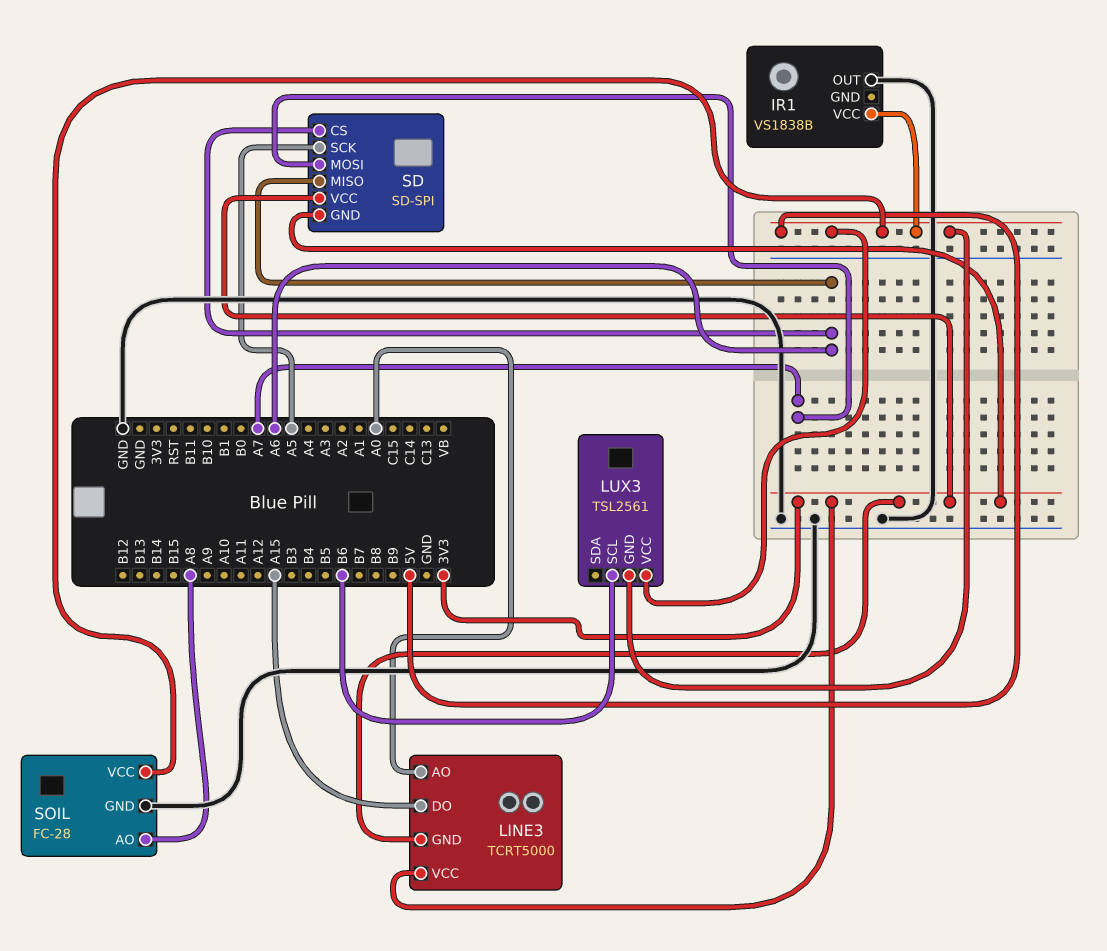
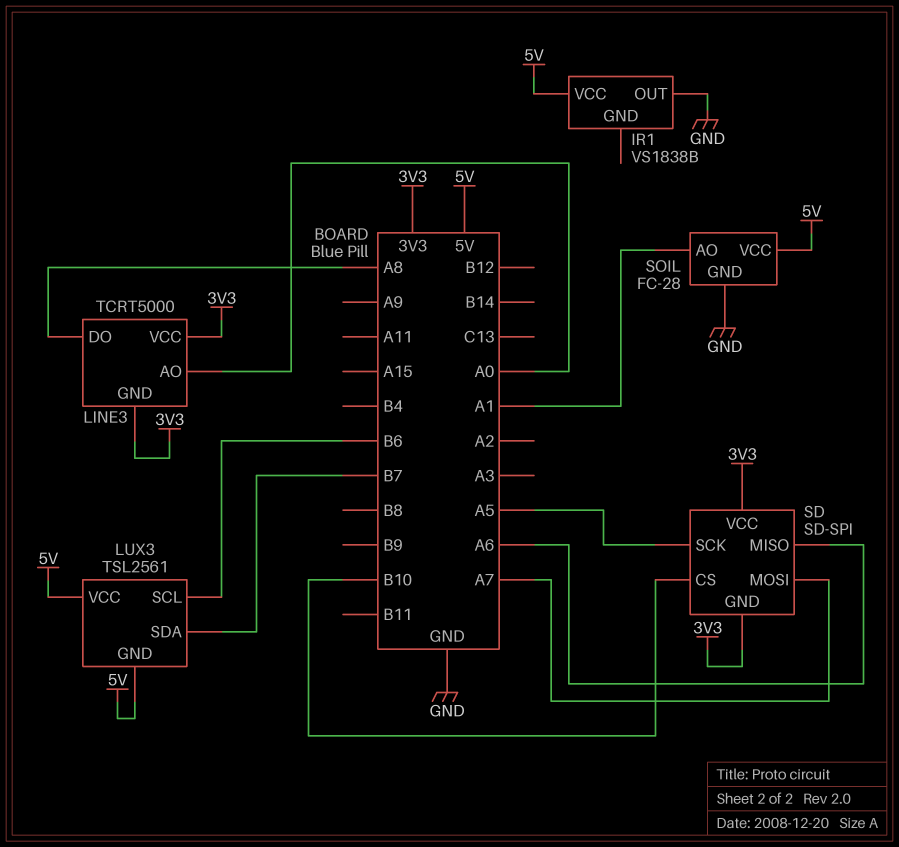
LINE3 pin DO: A15 -> A8
LUX3 pin SDA: none -> B7
SD pin CS: A6 -> B10
SOIL pin AO: A8 -> A1

